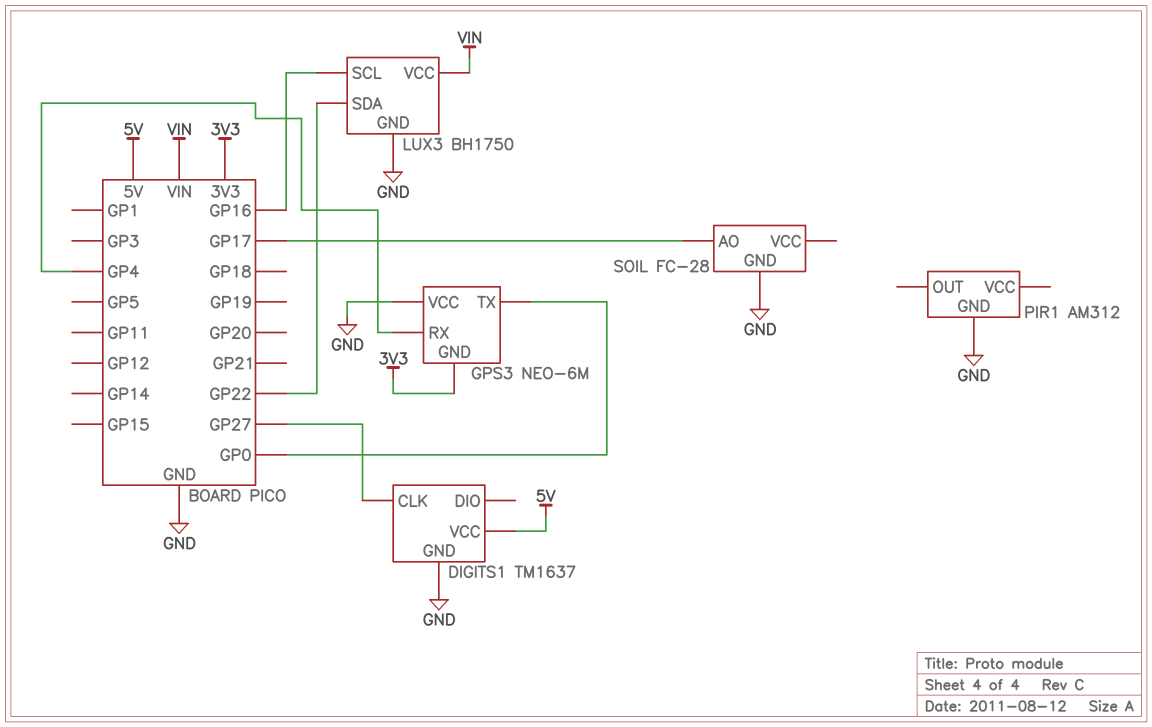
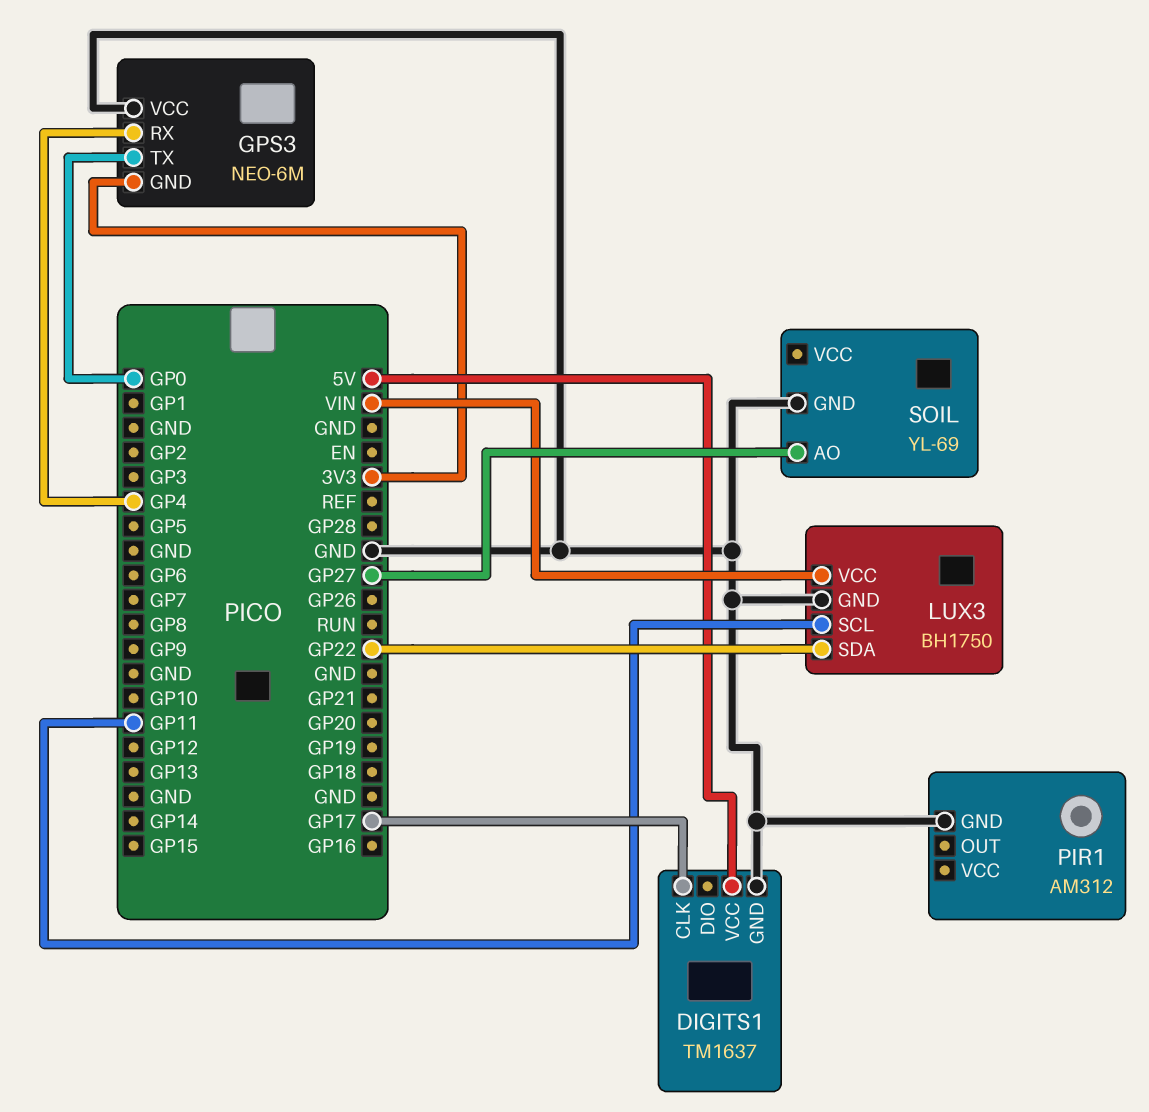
DIGITS1 pin CLK: GP27 -> GP17
LUX3 pin SCL: GP16 -> GP11
SOIL: FC-28 -> YL-69
SOIL pin AO: GP17 -> GP27

